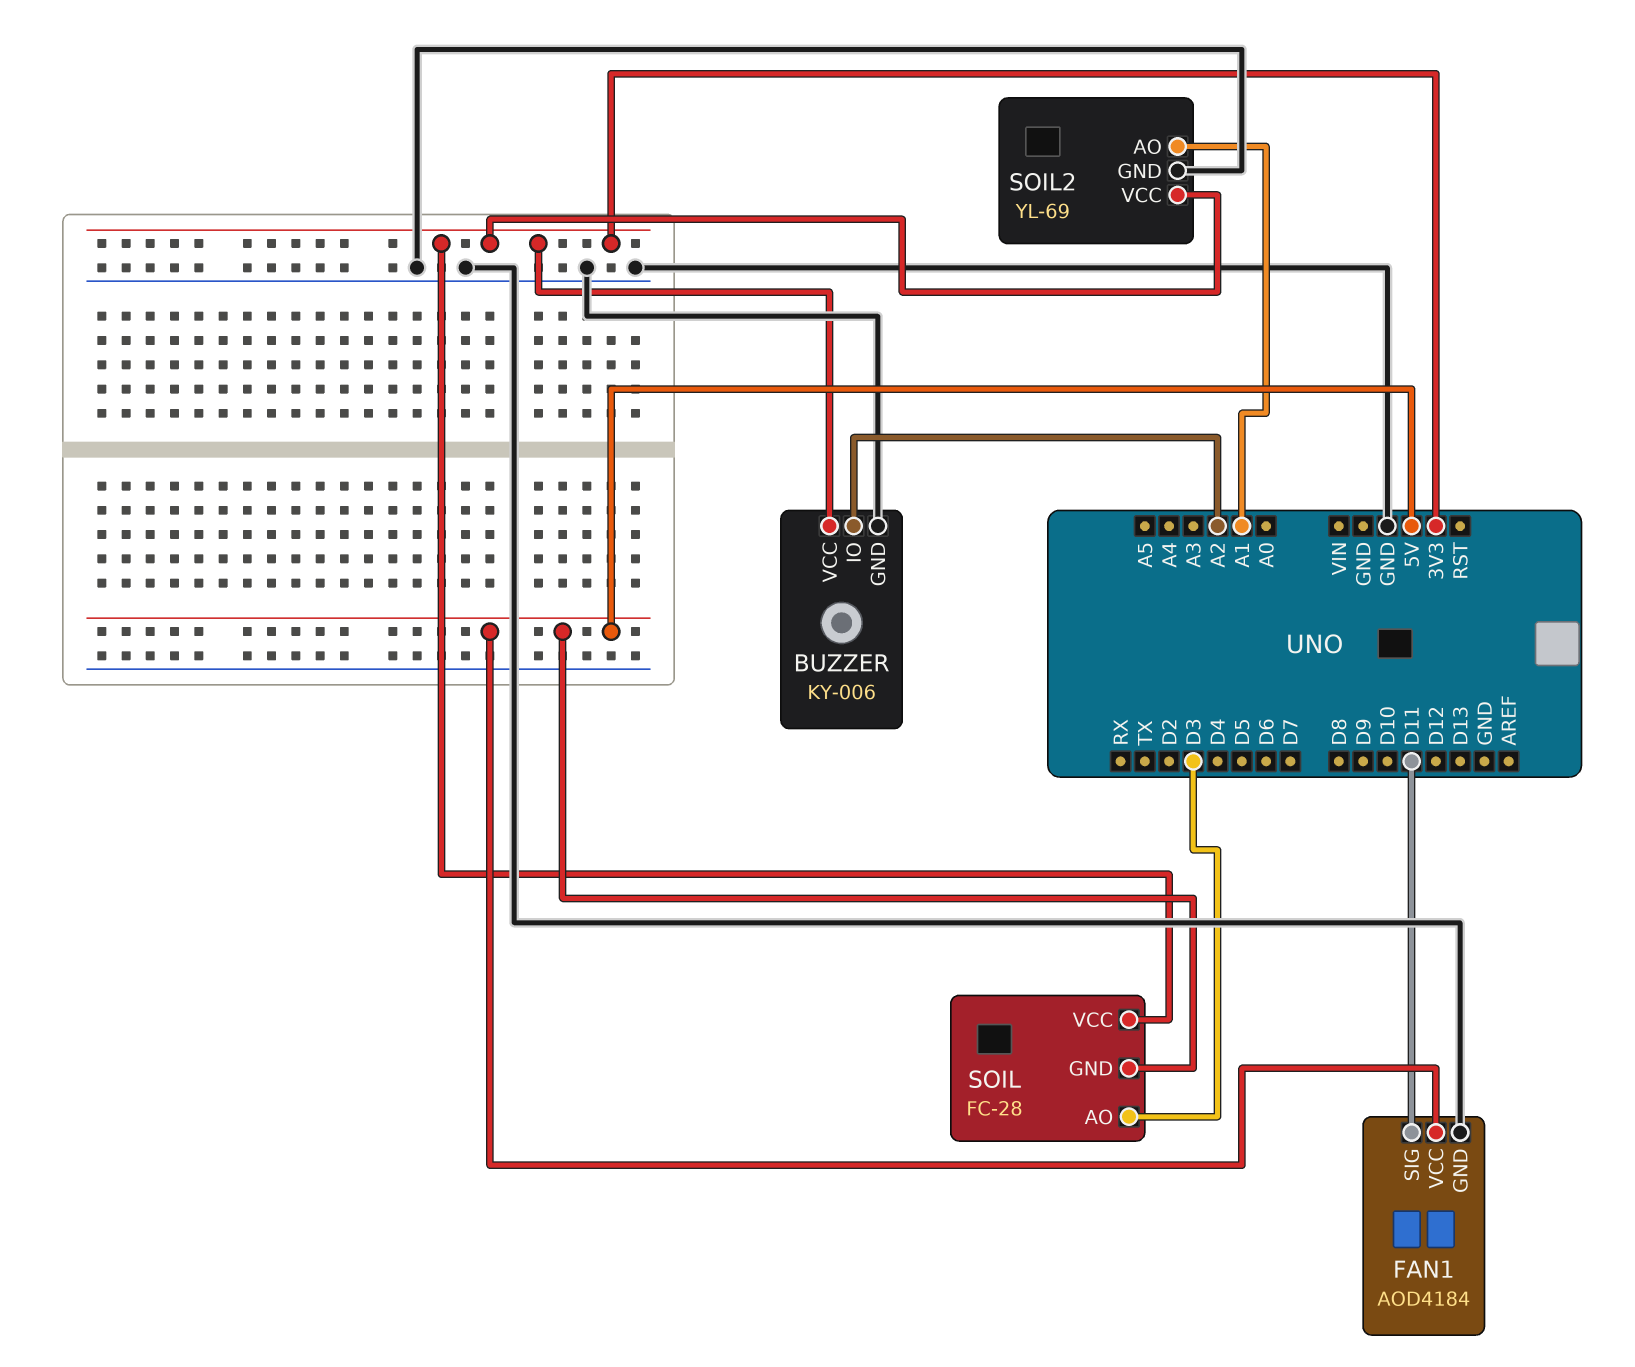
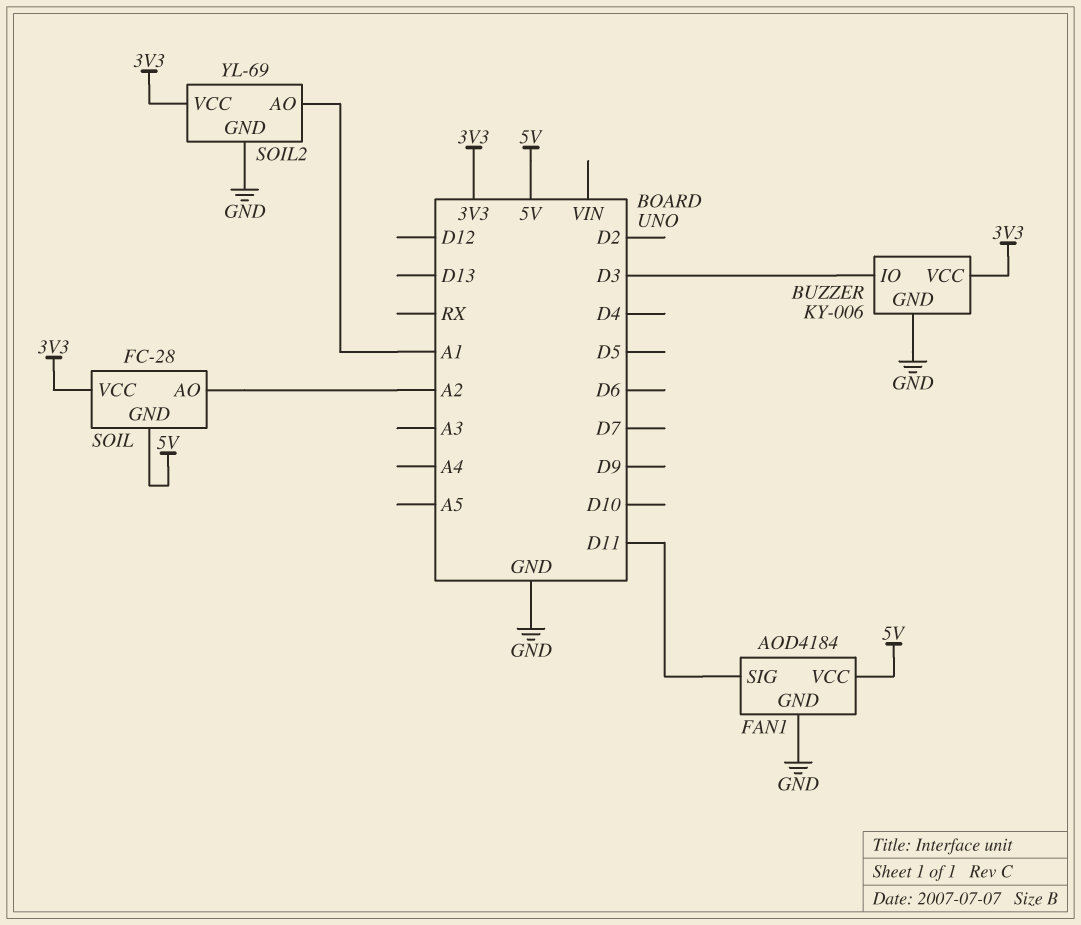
BUZZER pin IO: A2 -> D3
SOIL pin AO: D3 -> A2

